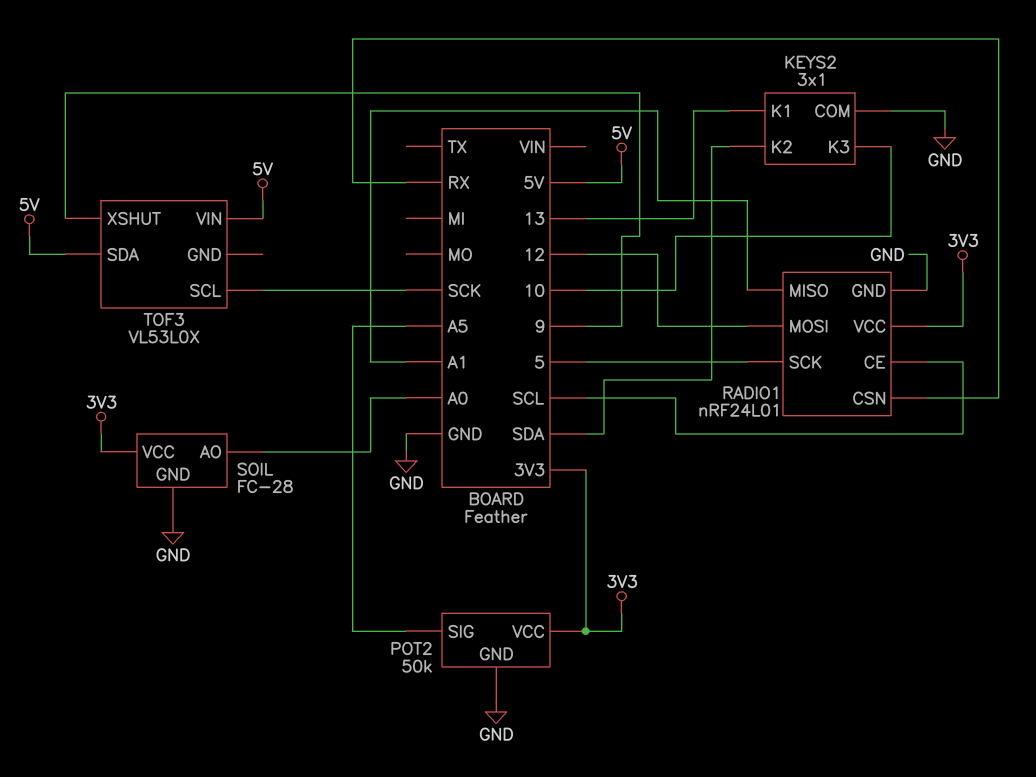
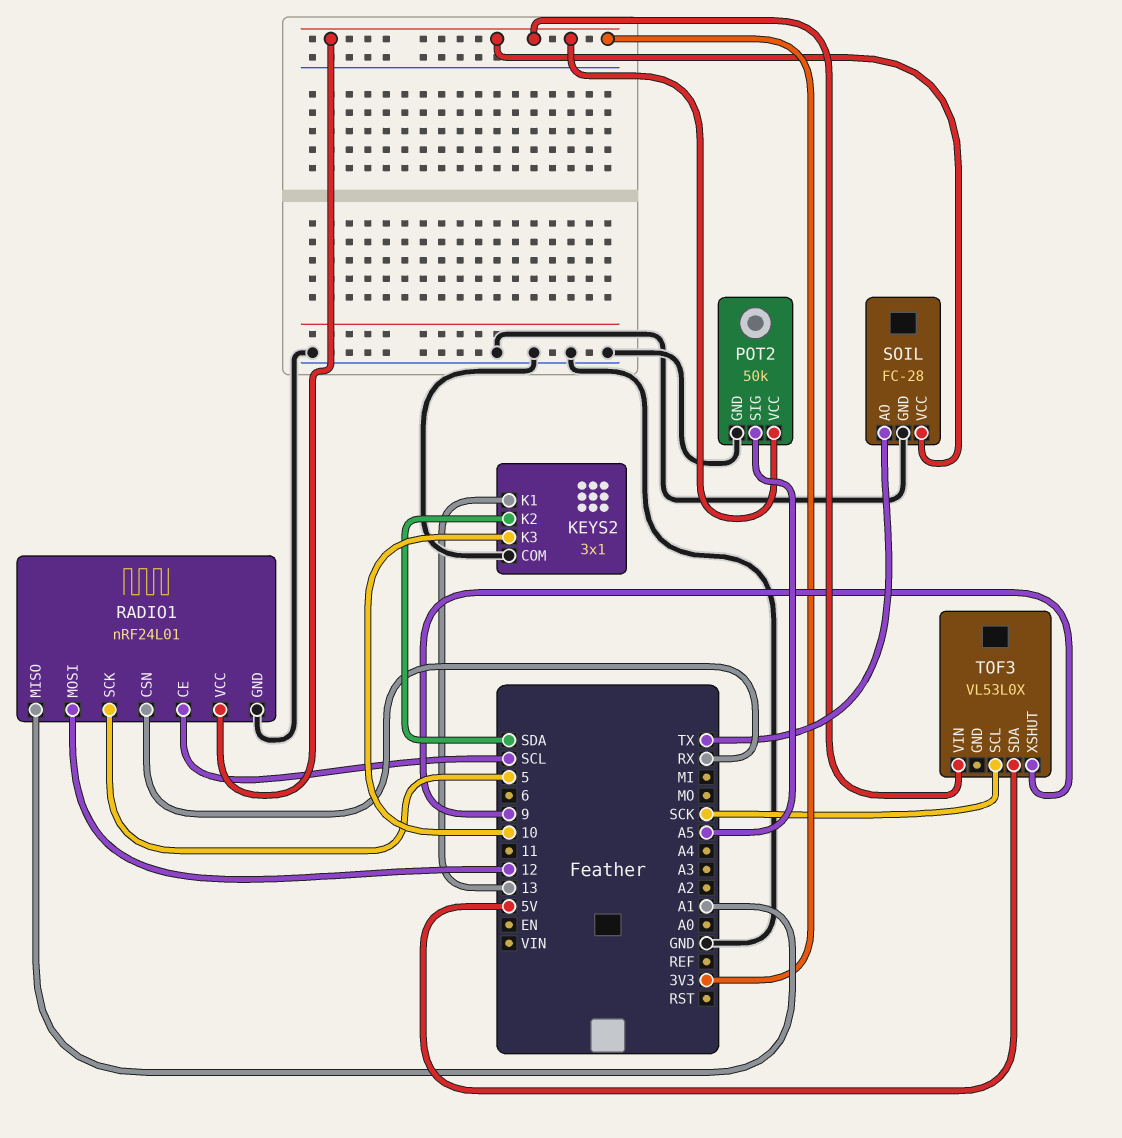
SOIL pin AO: A0 -> TX
TOF3 pin VIN: 5V -> 3V3

